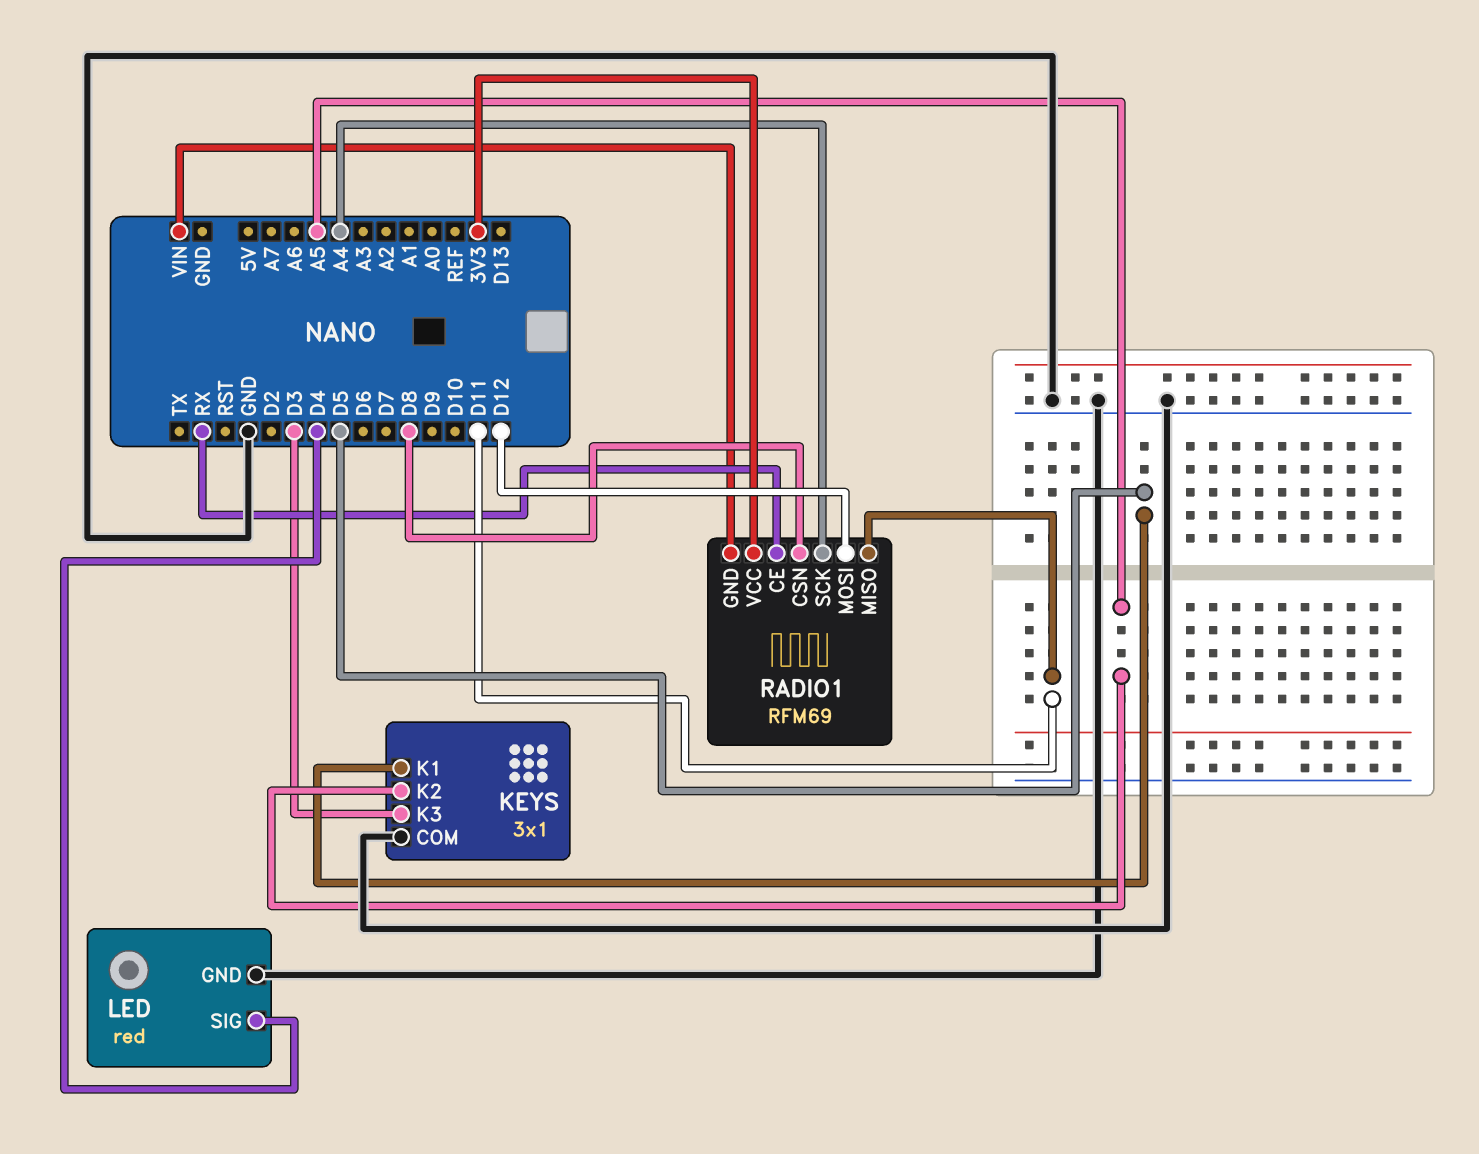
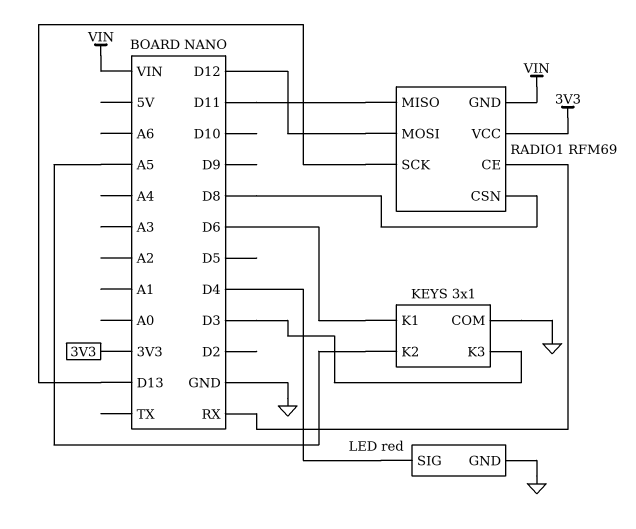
KEYS pin K1: D5 -> D6
RADIO1 pin SCK: A4 -> D13

